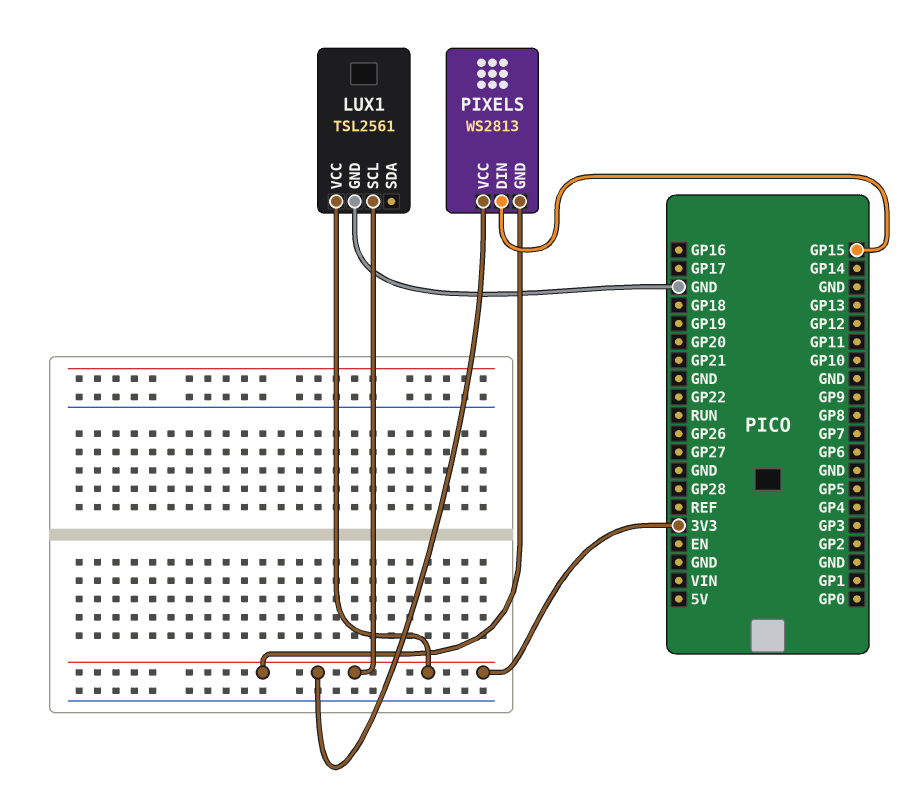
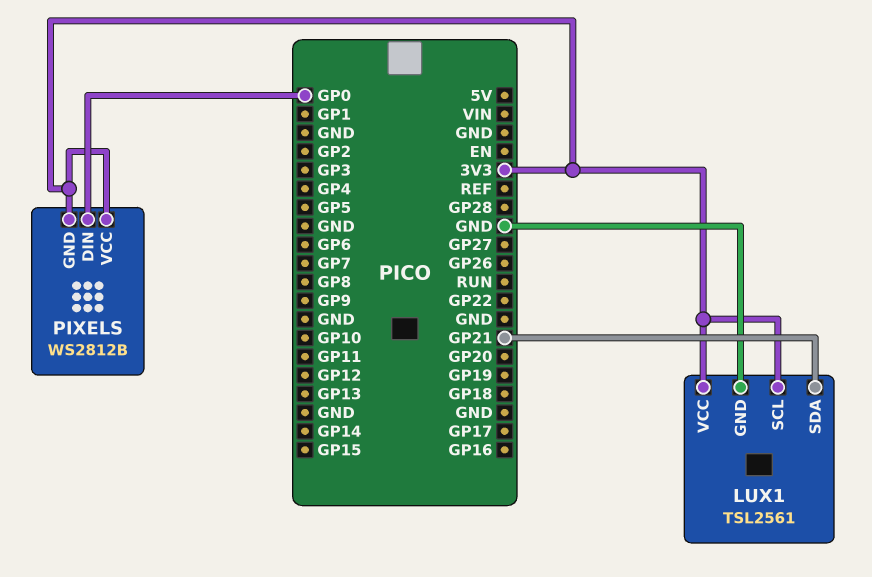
LUX1 pin SDA: none -> GP21
PIXELS: WS2813 -> WS2812B
PIXELS pin DIN: GP15 -> GP0

